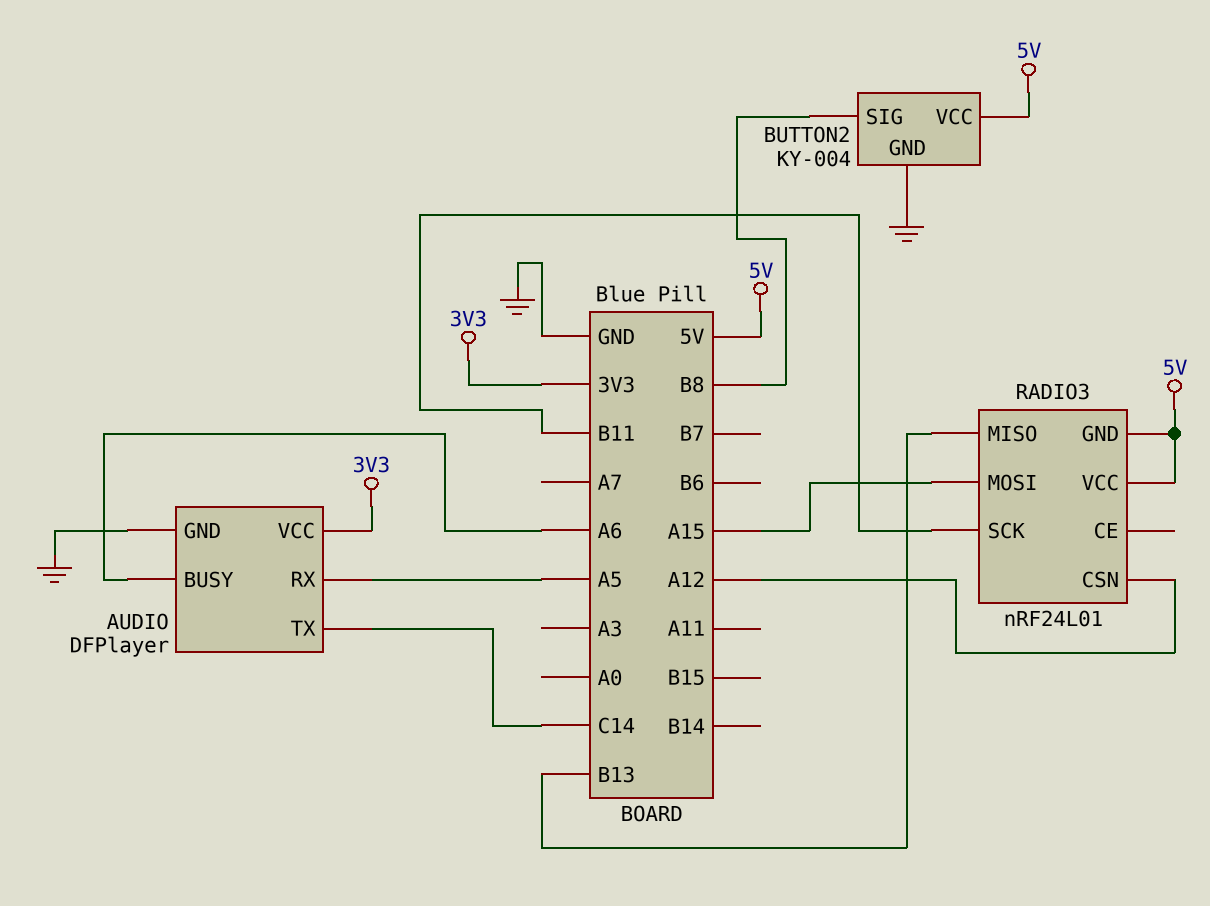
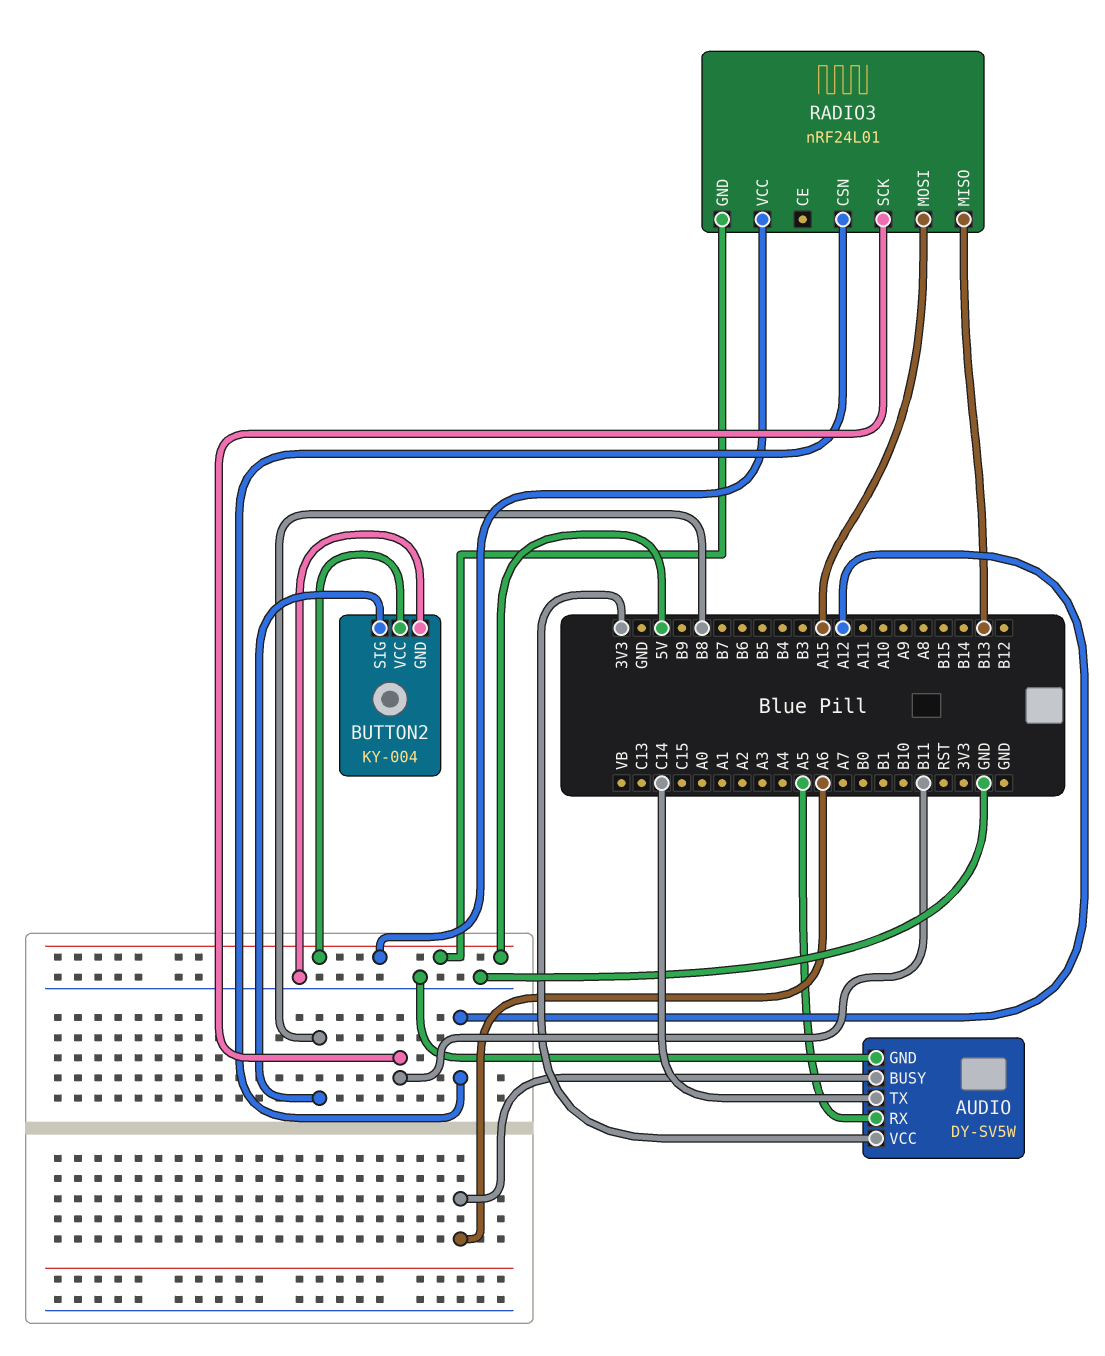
AUDIO: DFPlayer -> DY-SV5W

